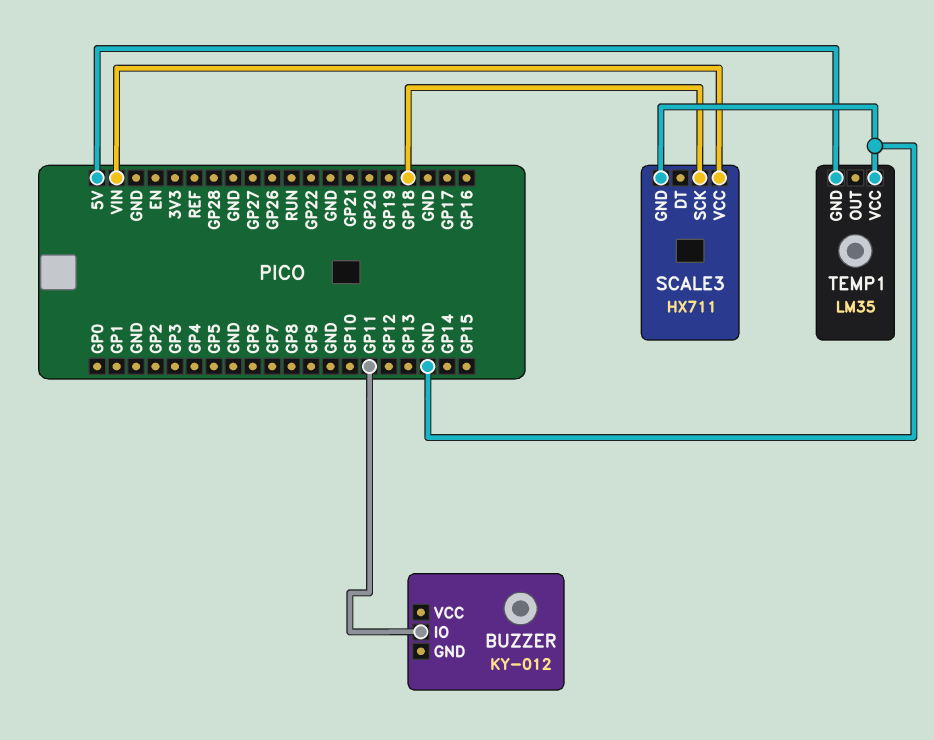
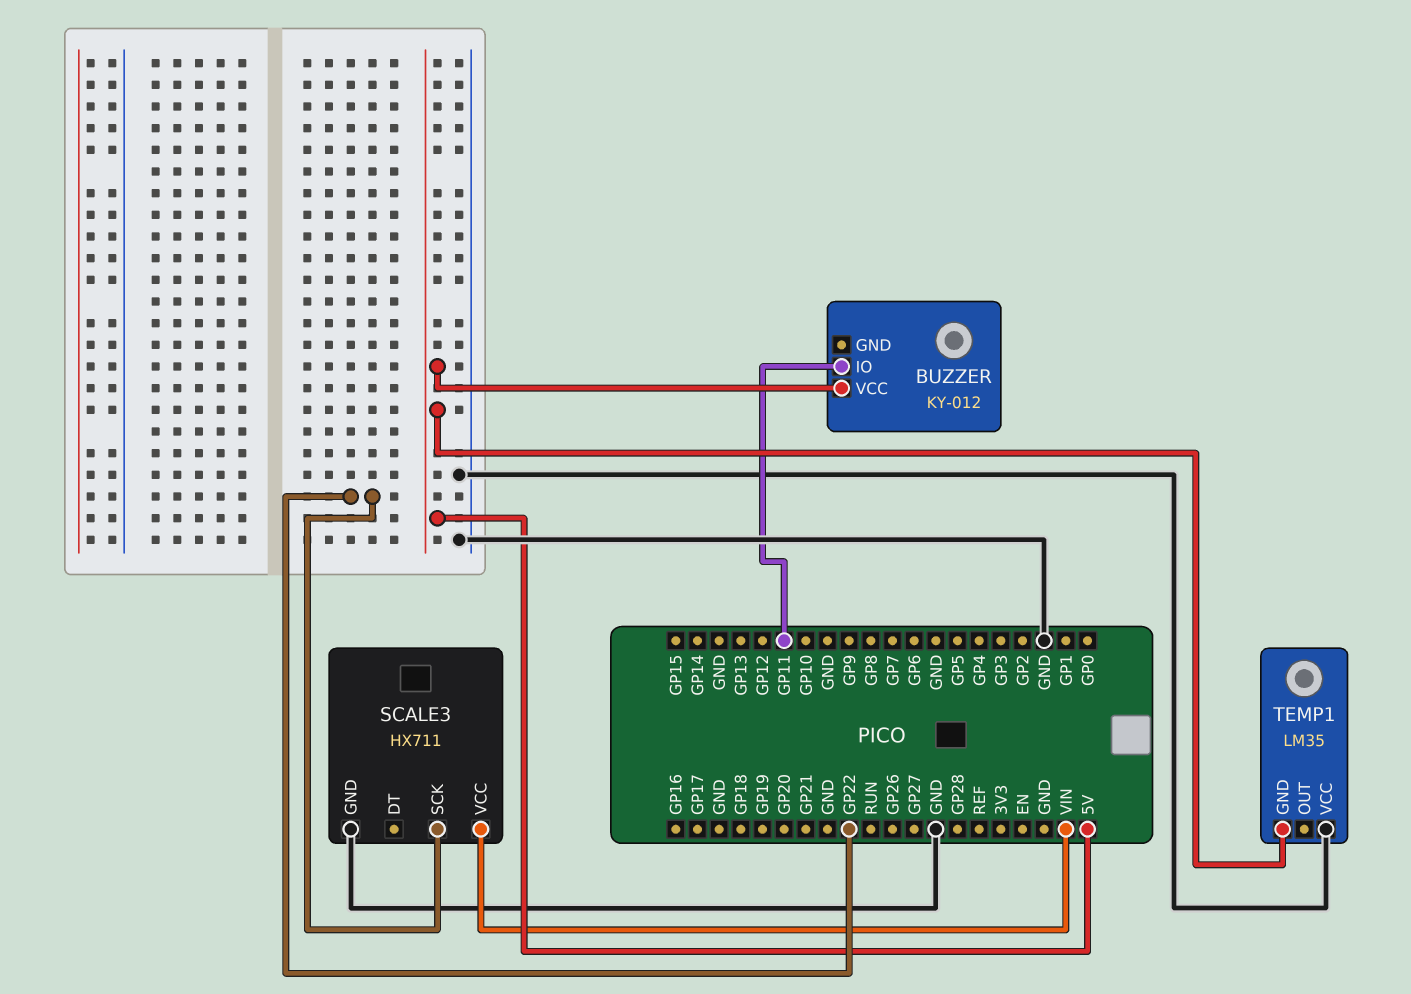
BUZZER pin VCC: none -> 5V
SCALE3 pin SCK: GP18 -> GP22

